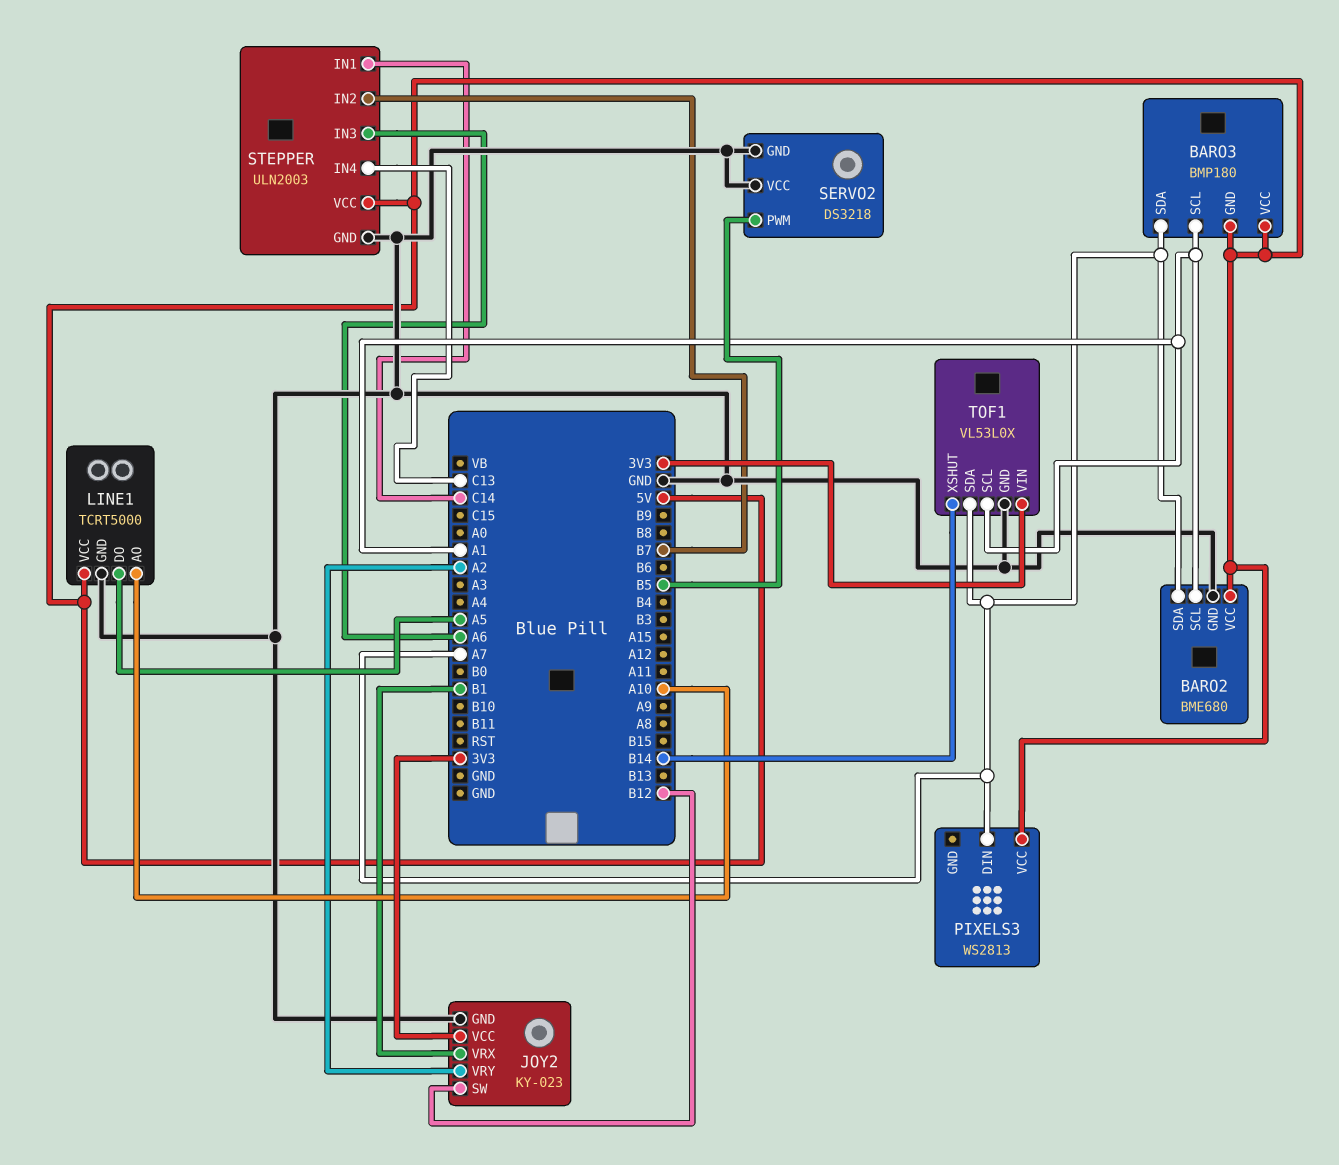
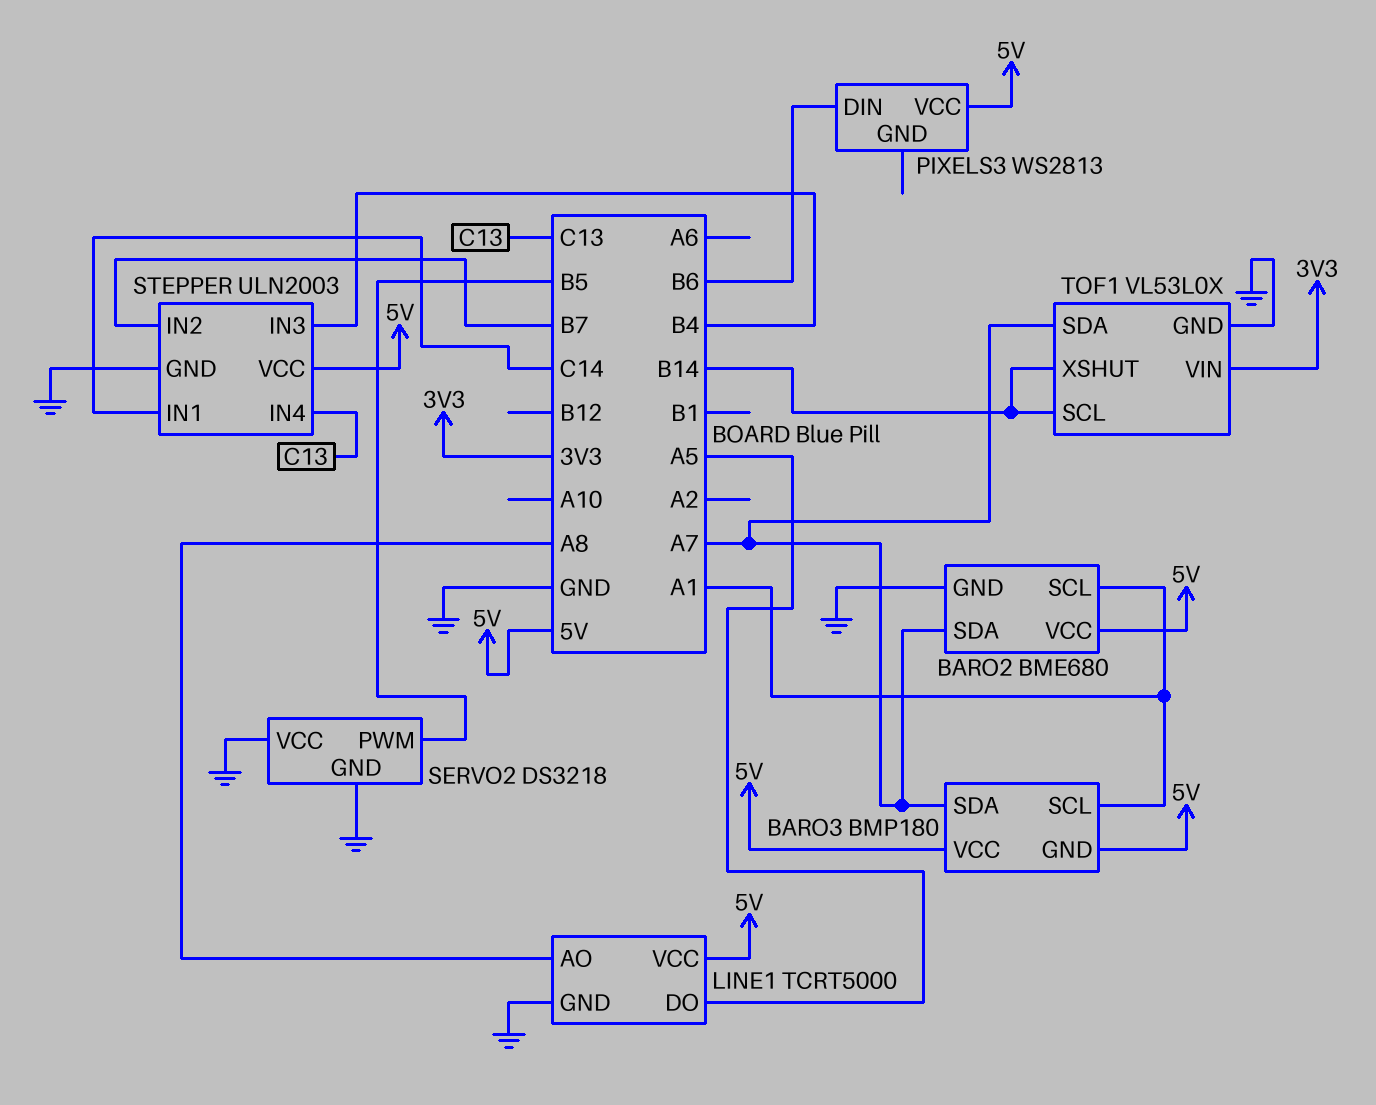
JOY2: KY-023 -> none
JOY2 pin GND: GND -> none
JOY2 pin SW: B12 -> none
JOY2 pin VCC: 3V3 -> none
JOY2 pin VRX: B1 -> none
JOY2 pin VRY: A2 -> none
LINE1 pin AO: A10 -> A8
PIXELS3 pin DIN: A7 -> B6
STEPPER pin IN3: A6 -> B4
TOF1 pin SCL: A1 -> B14

